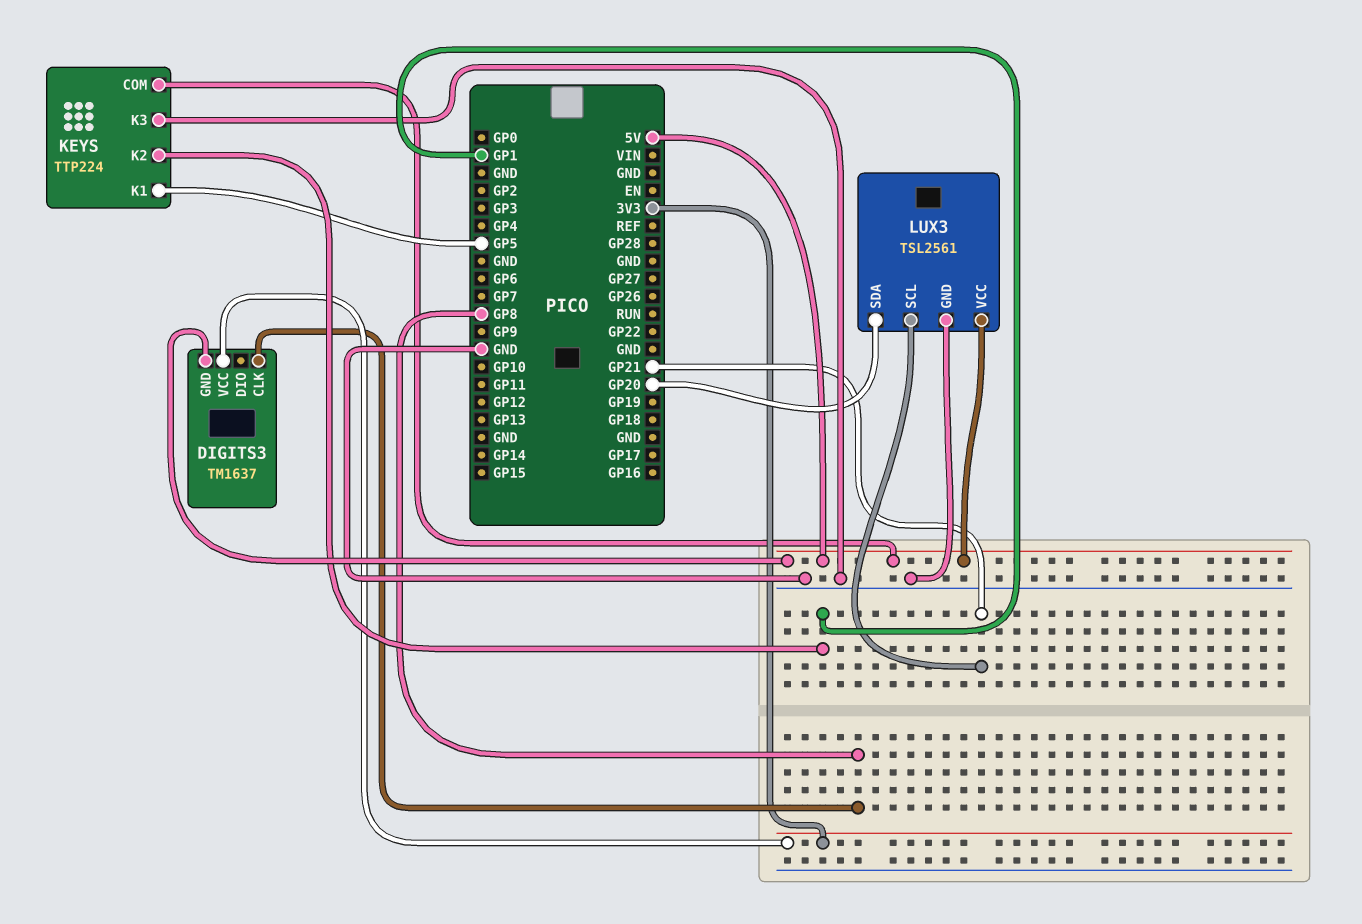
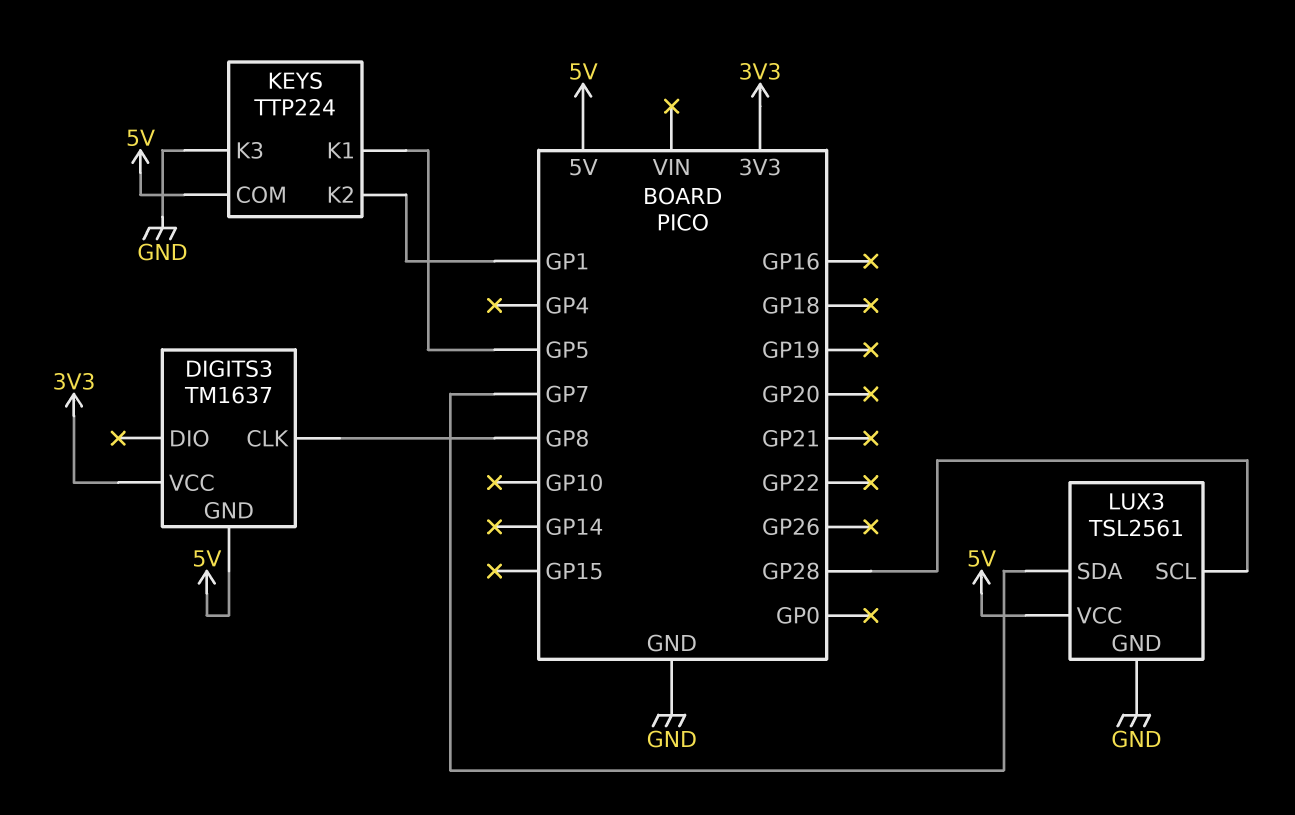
LUX3 pin SCL: GP21 -> GP28
LUX3 pin SDA: GP20 -> GP7

